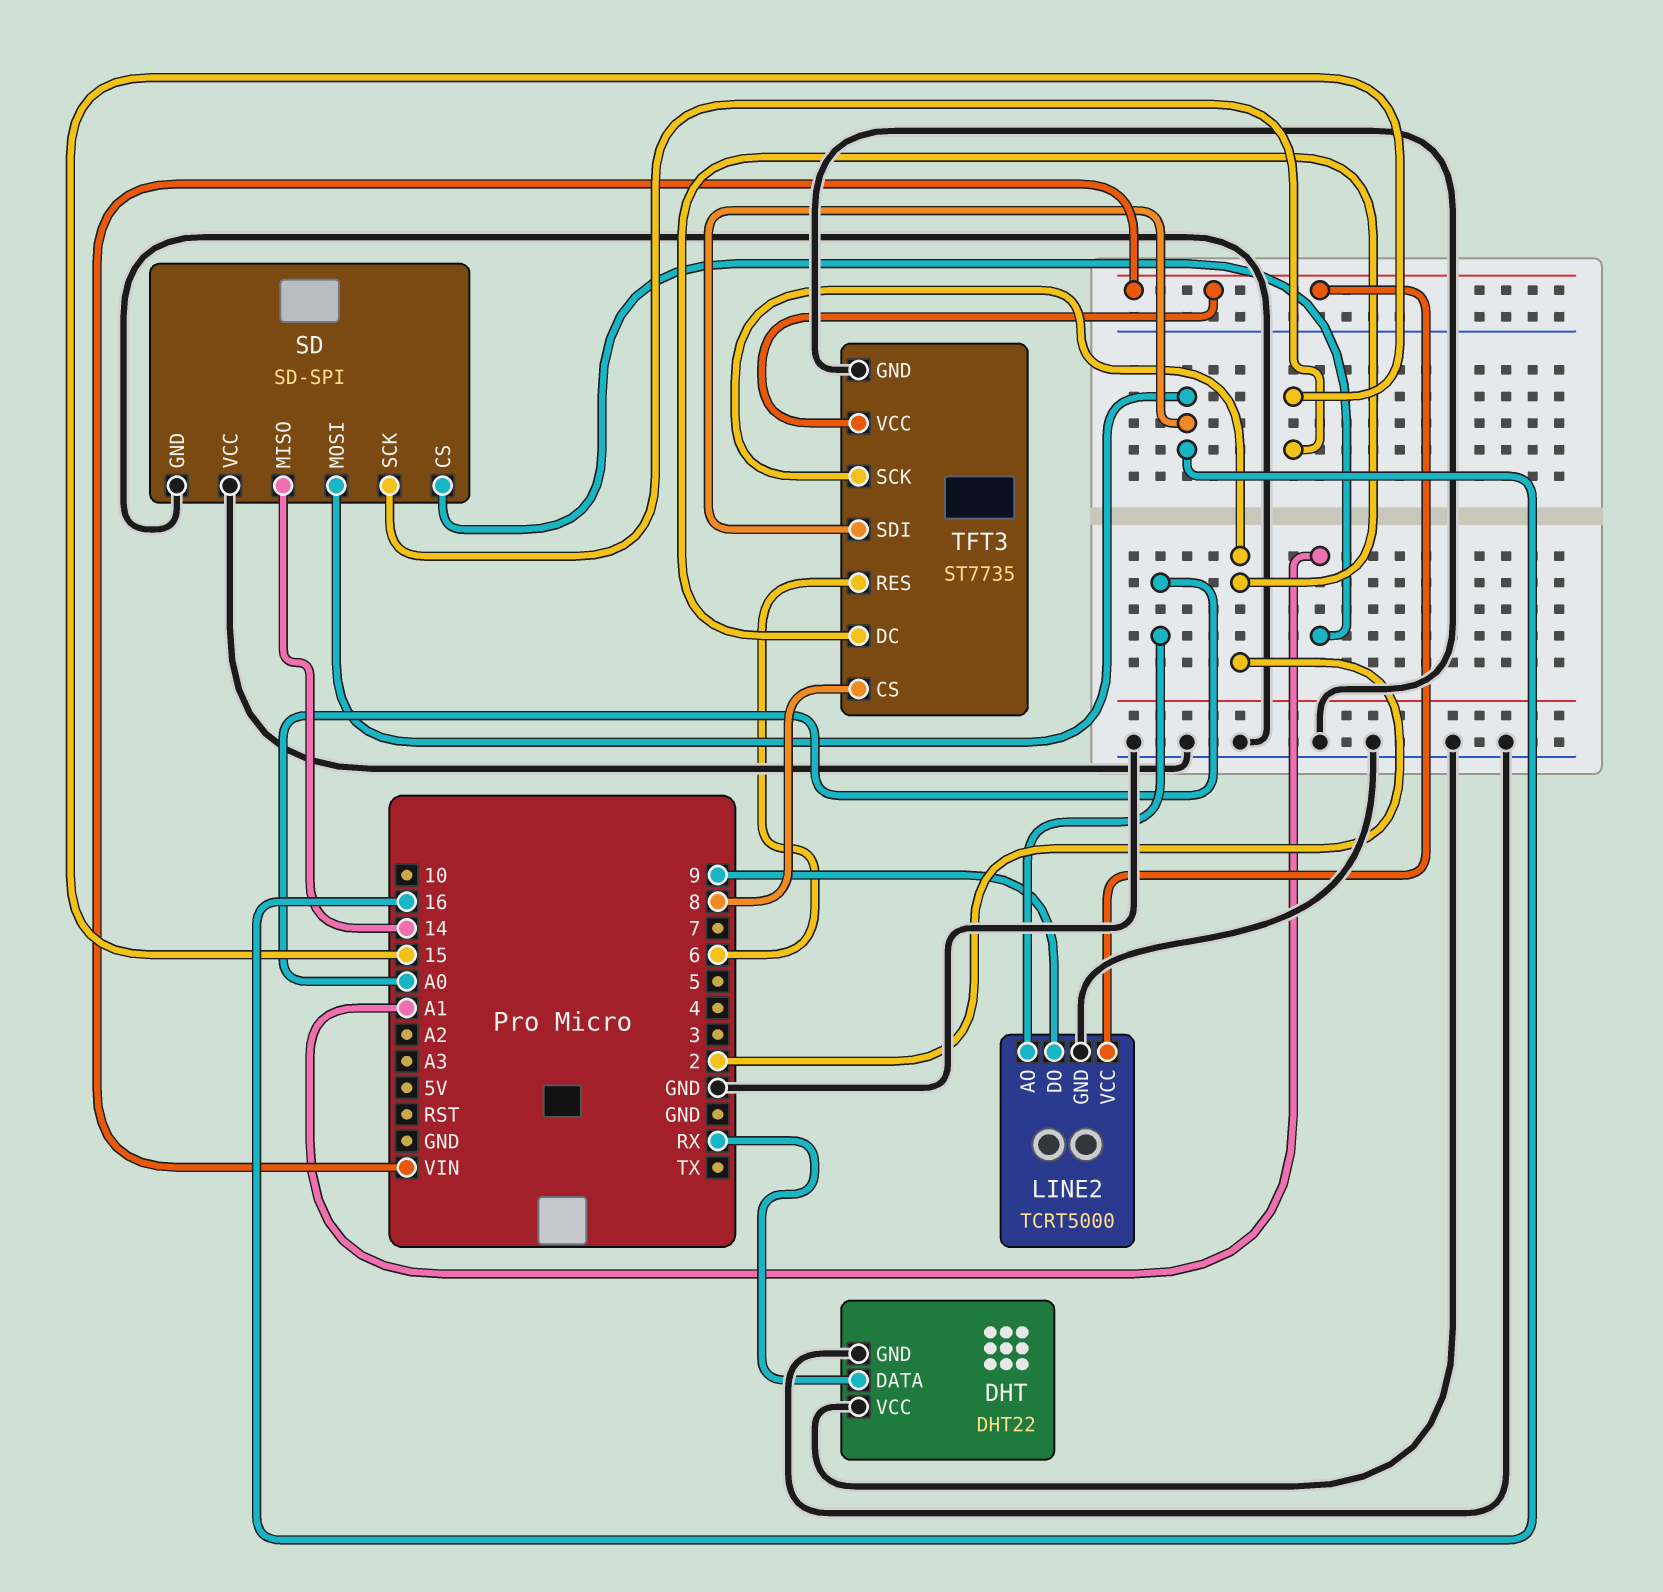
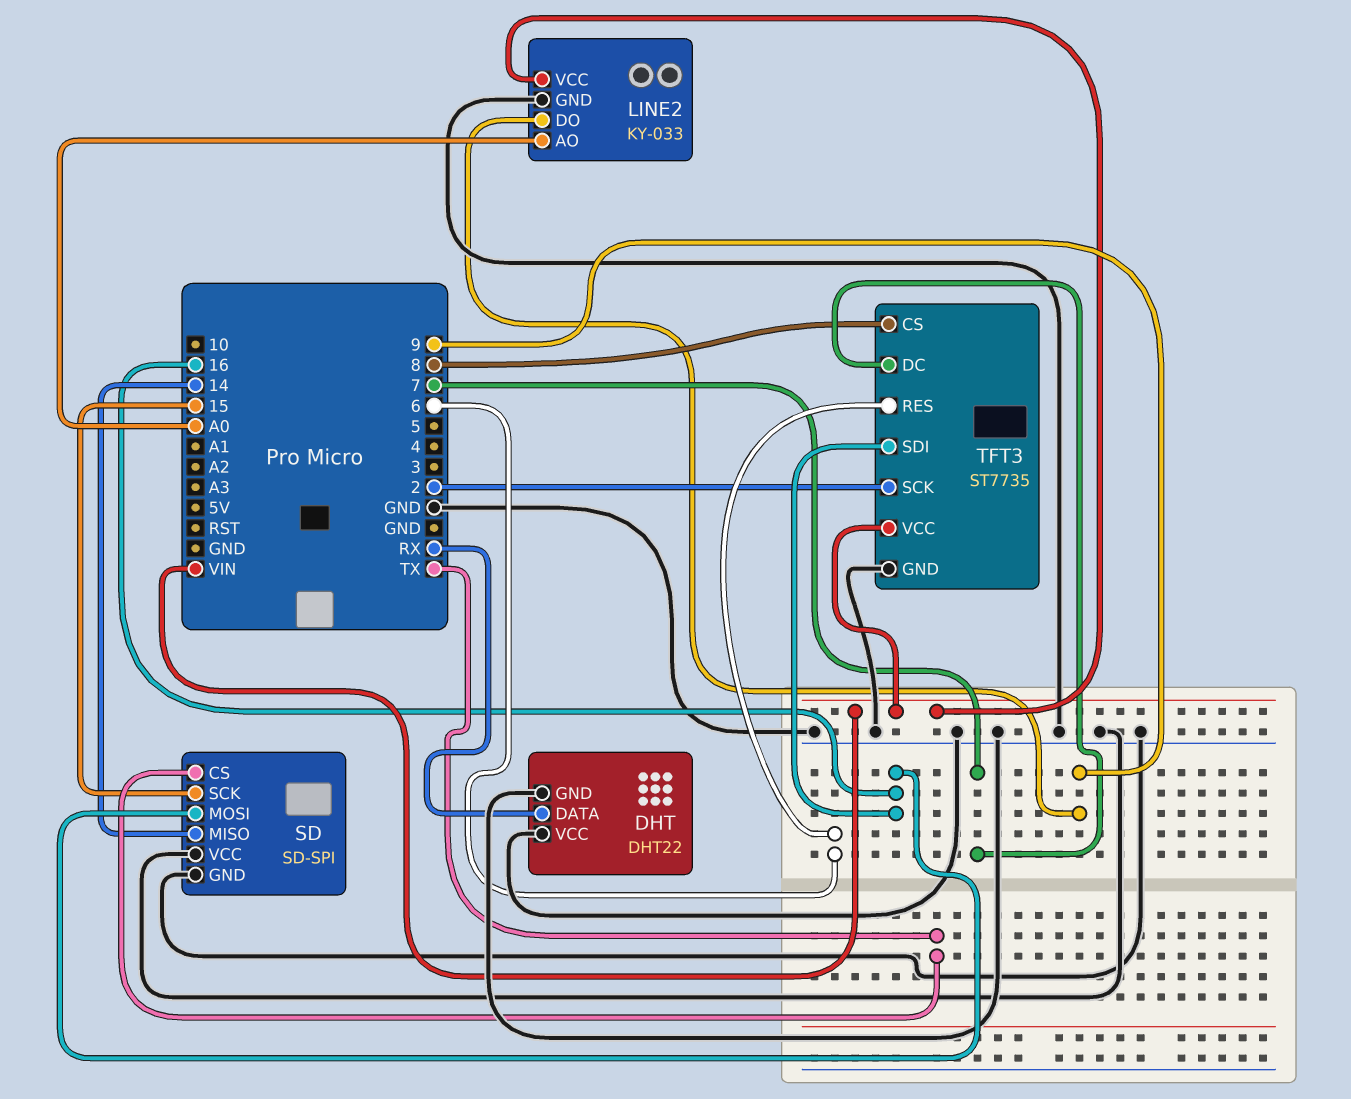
LINE2: TCRT5000 -> KY-033
SD pin CS: A1 -> TX
TFT3 pin DC: 2 -> 7

